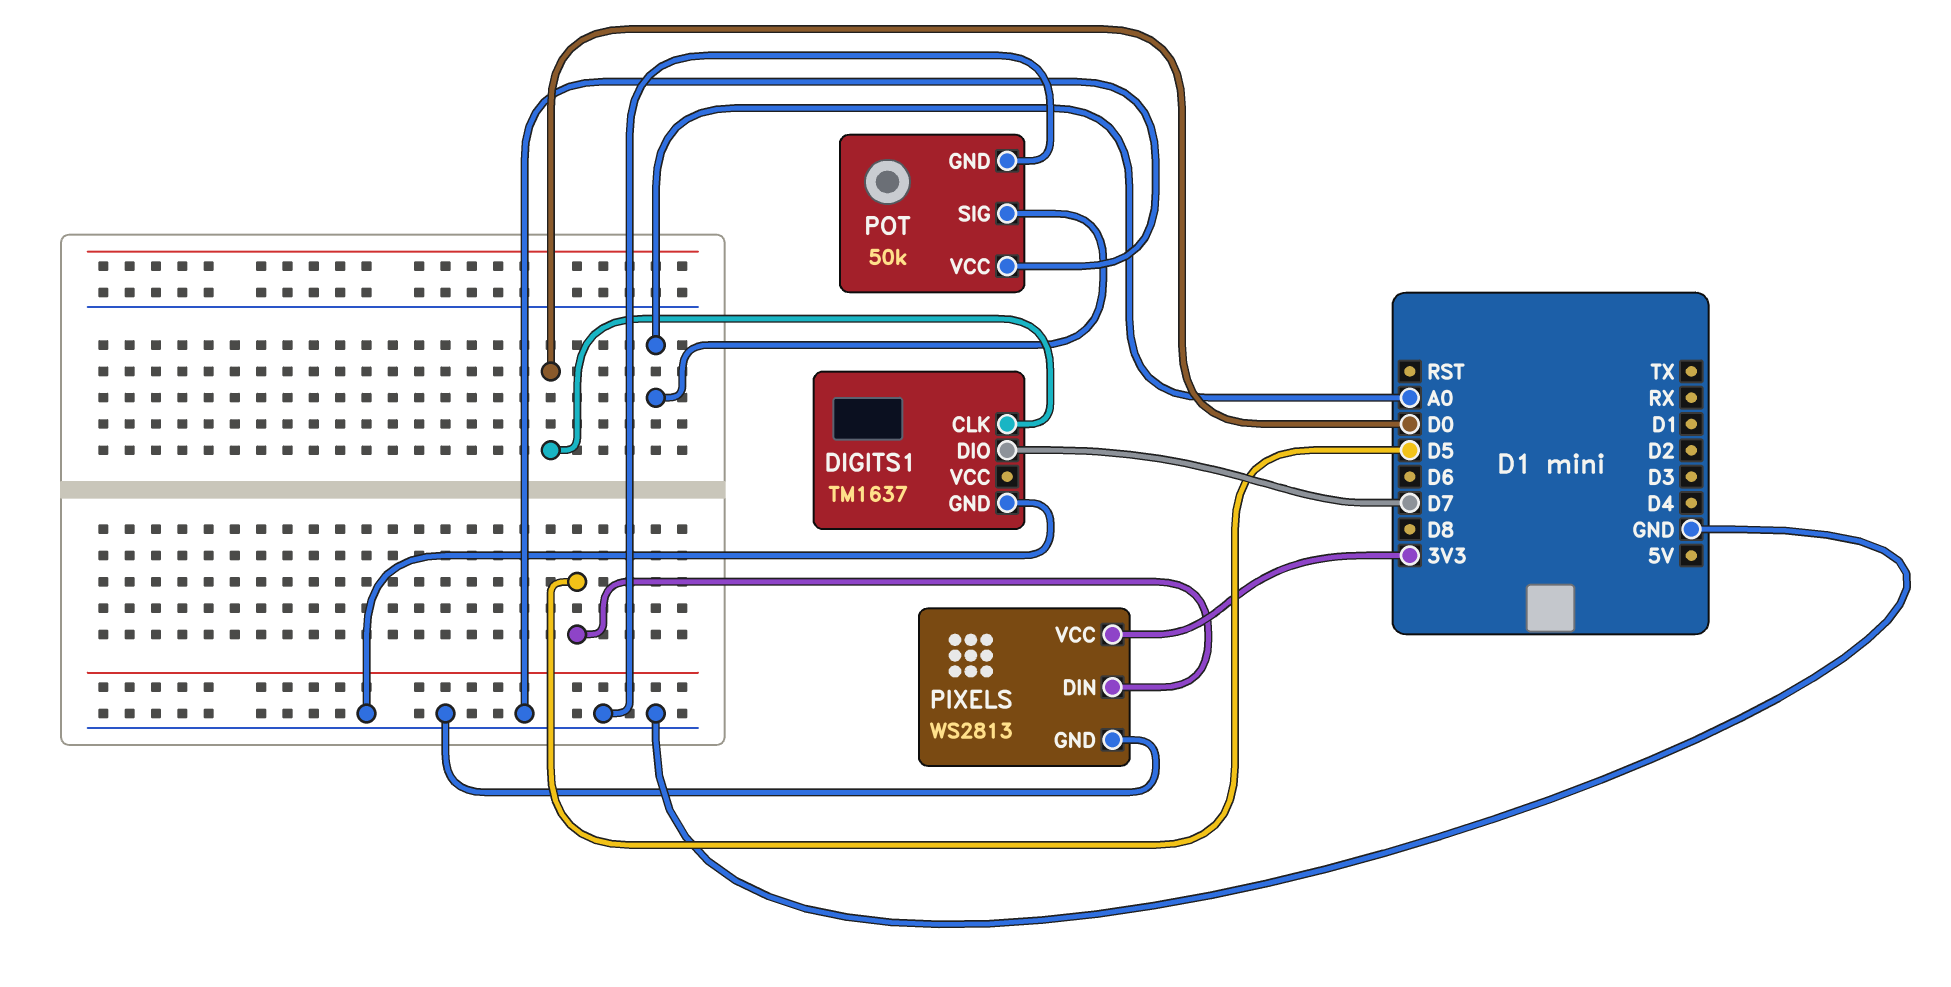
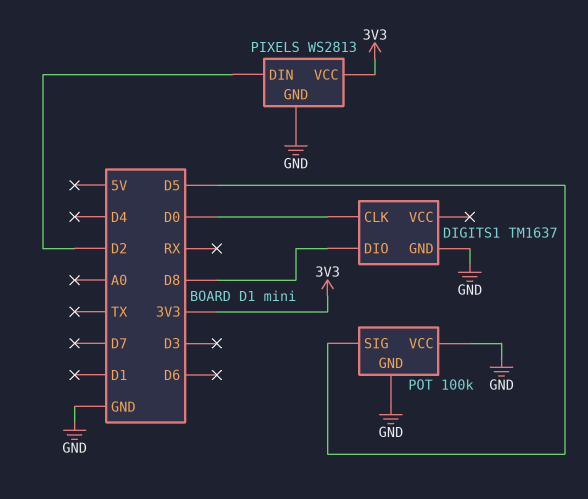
DIGITS1 pin DIO: D7 -> D8
PIXELS pin DIN: D5 -> D2
POT: 50k -> 100k
POT pin SIG: A0 -> D5

